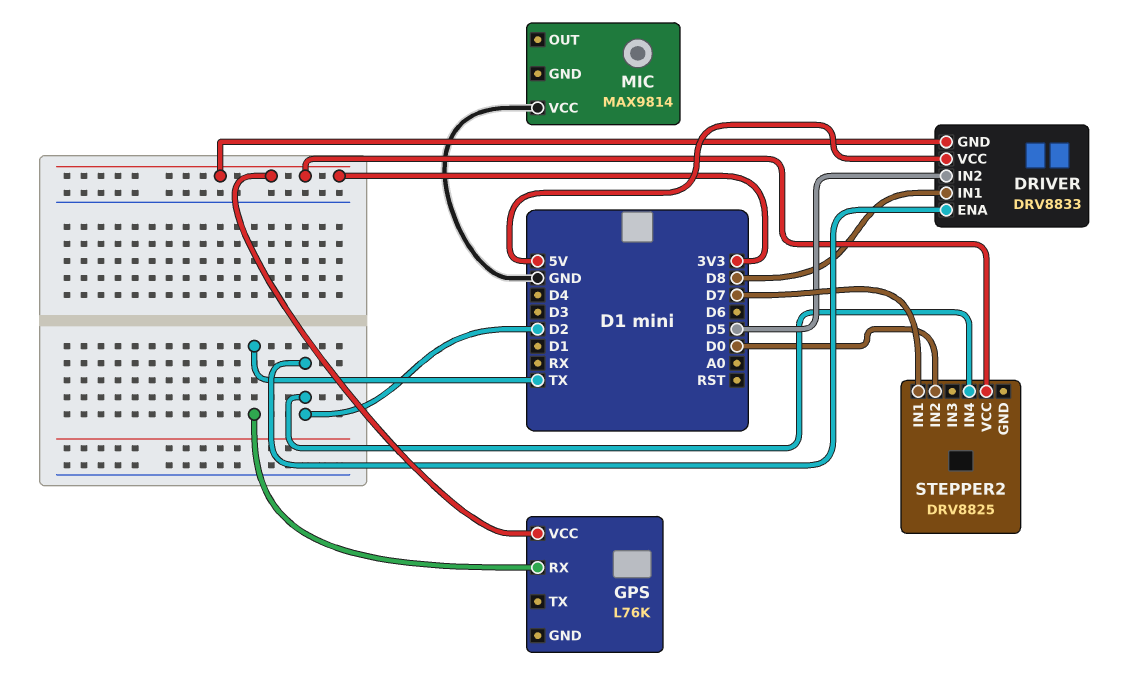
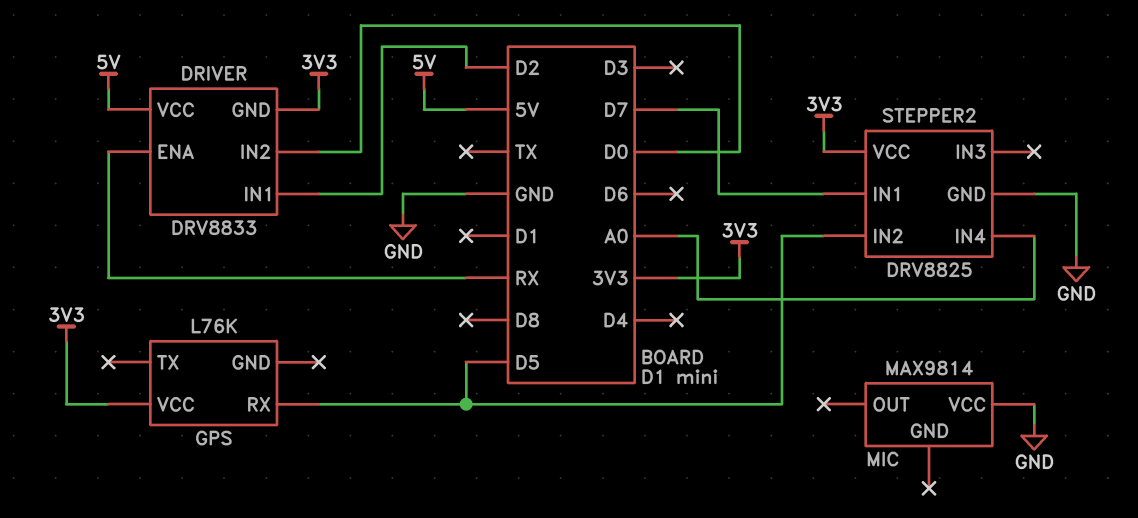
DRIVER pin ENA: D2 -> RX
DRIVER pin IN1: D8 -> D2
DRIVER pin IN2: D5 -> D0
GPS pin RX: TX -> D5
STEPPER2 pin GND: none -> GND
STEPPER2 pin IN2: D0 -> D5
STEPPER2 pin IN4: D2 -> A0

